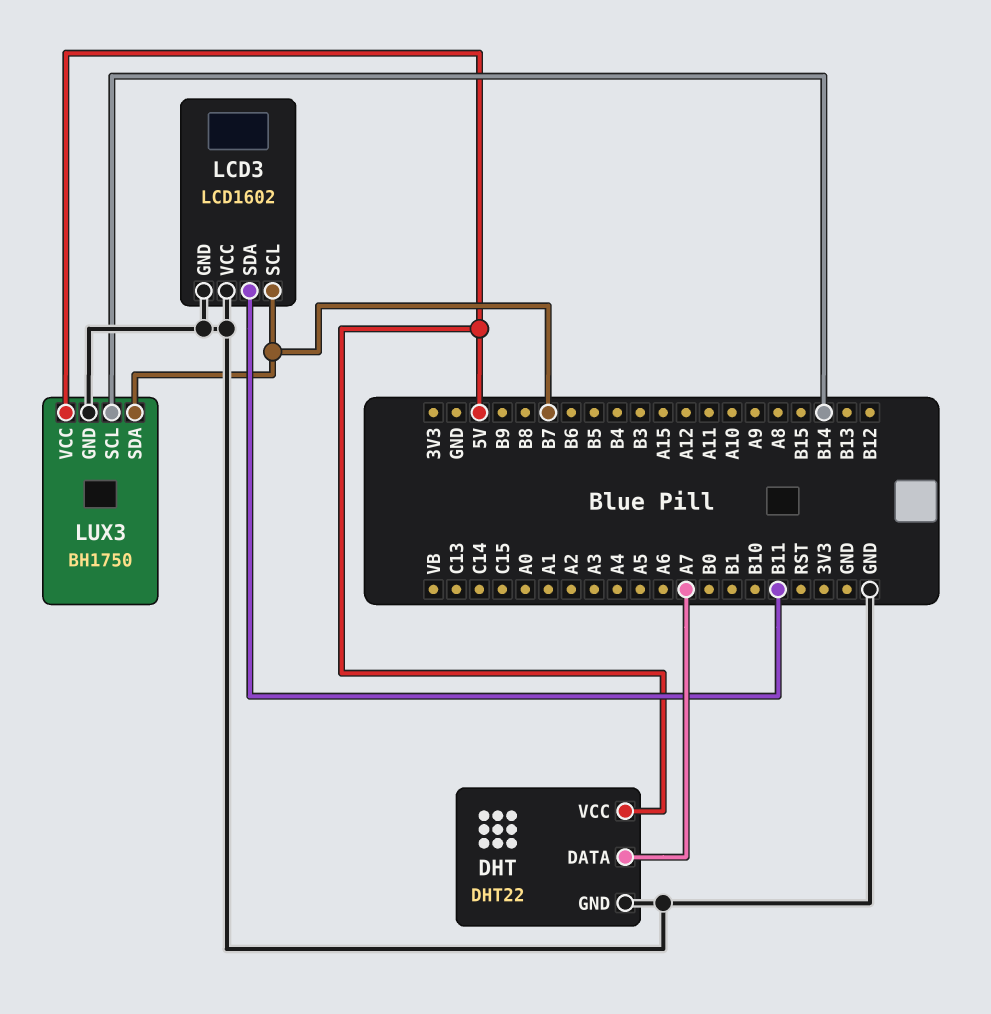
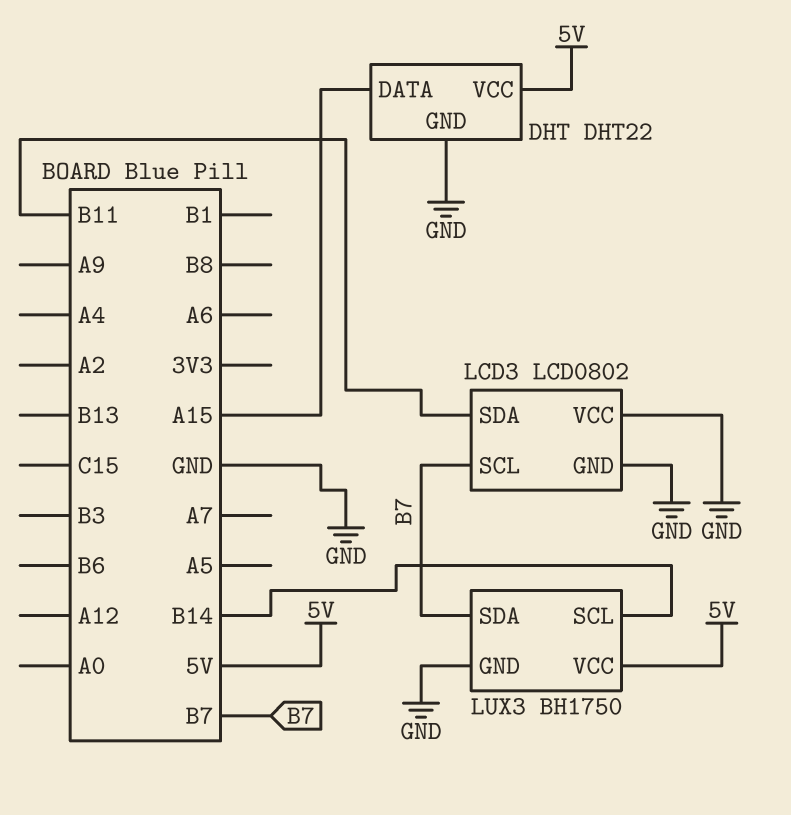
DHT pin DATA: A7 -> A15
LCD3: LCD1602 -> LCD0802

